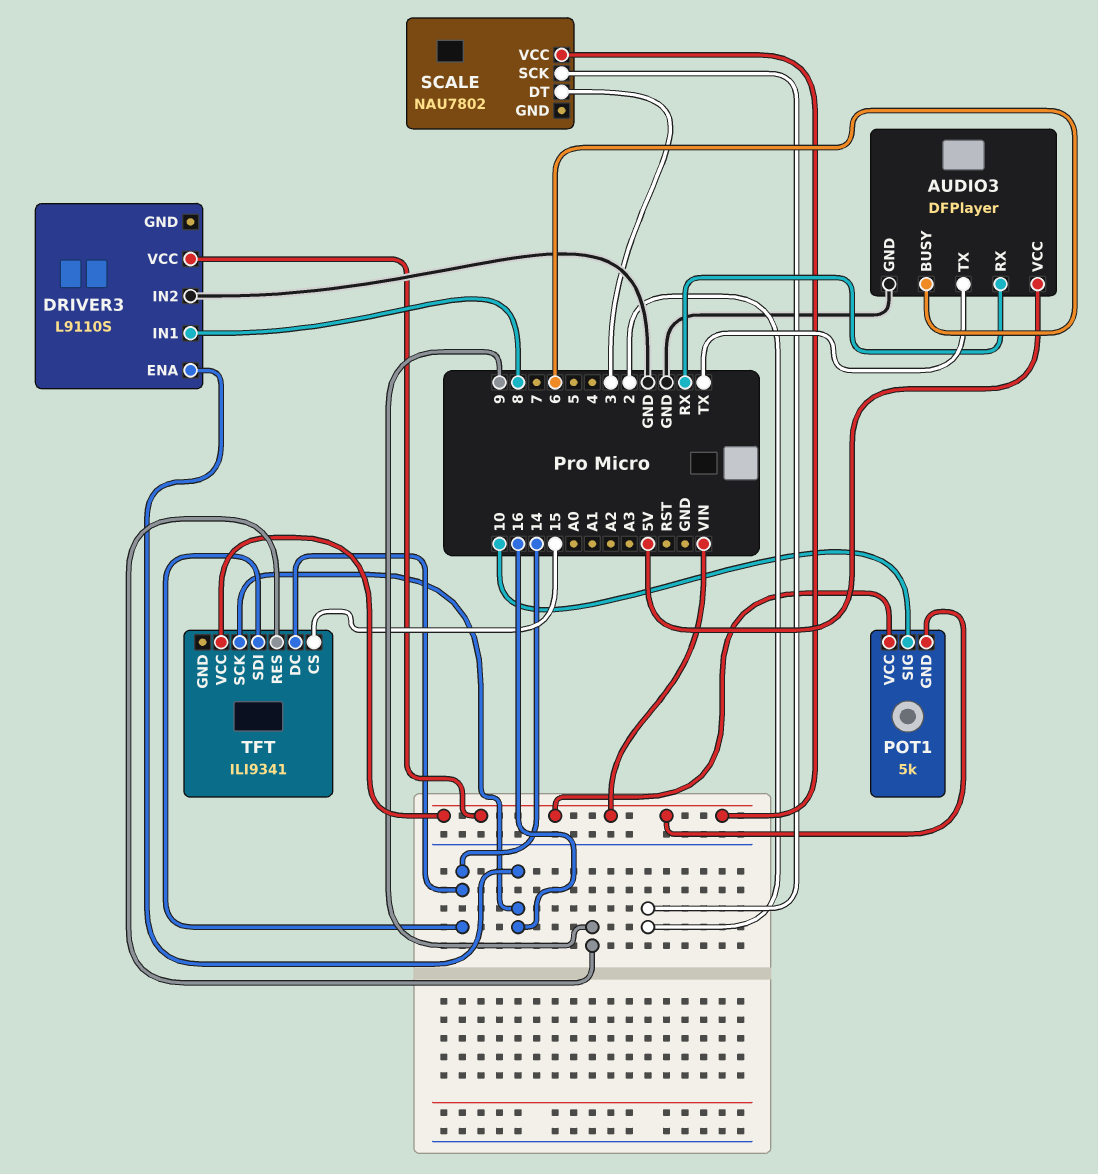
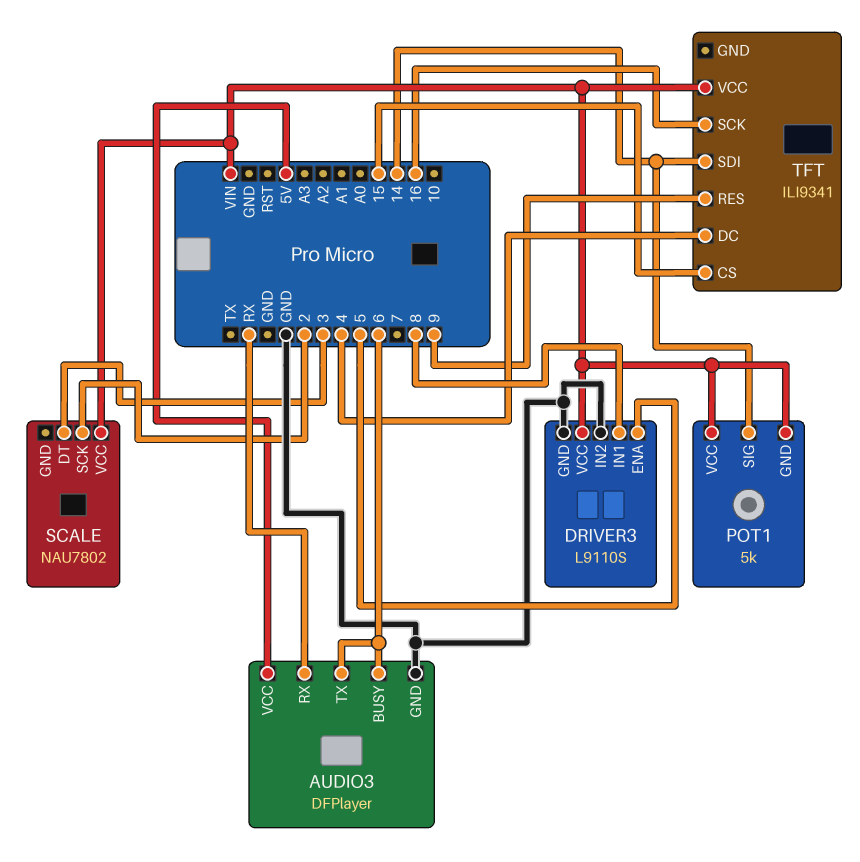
AUDIO3 pin TX: TX -> 6
DRIVER3 pin ENA: 16 -> 5
DRIVER3 pin GND: none -> GND
POT1 pin SIG: 10 -> 14
TFT pin DC: 14 -> 4

